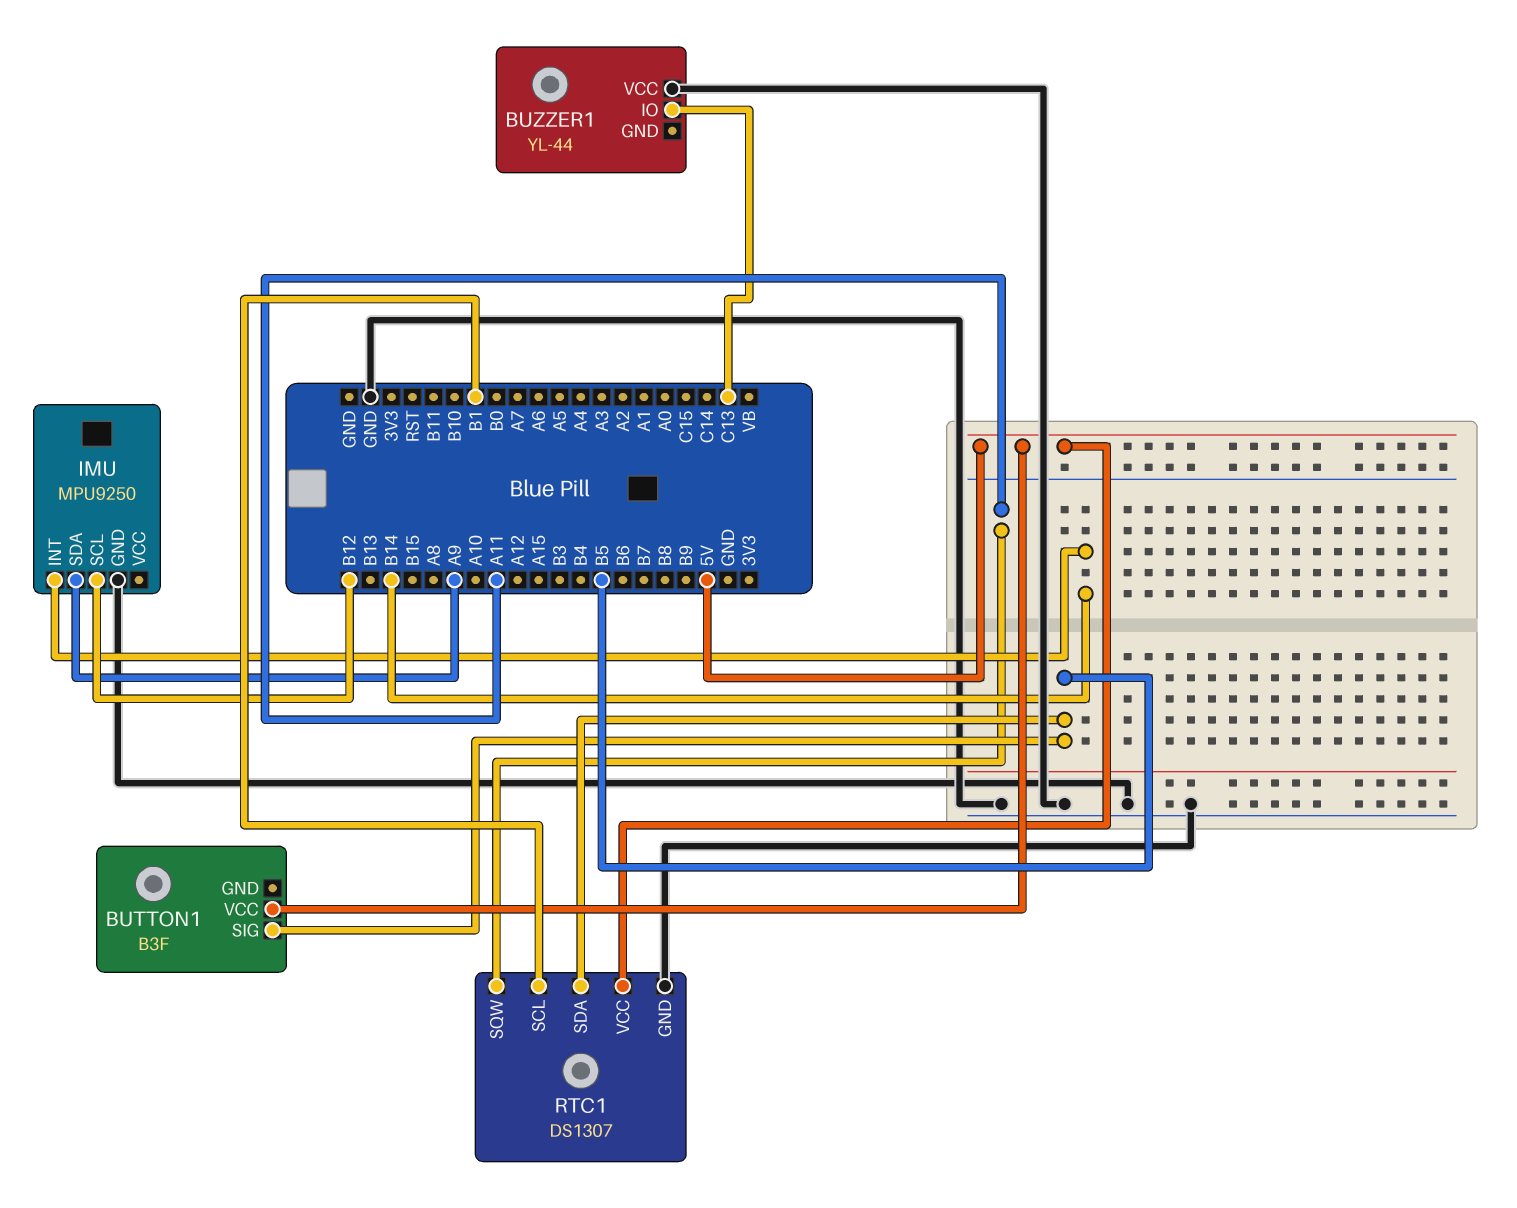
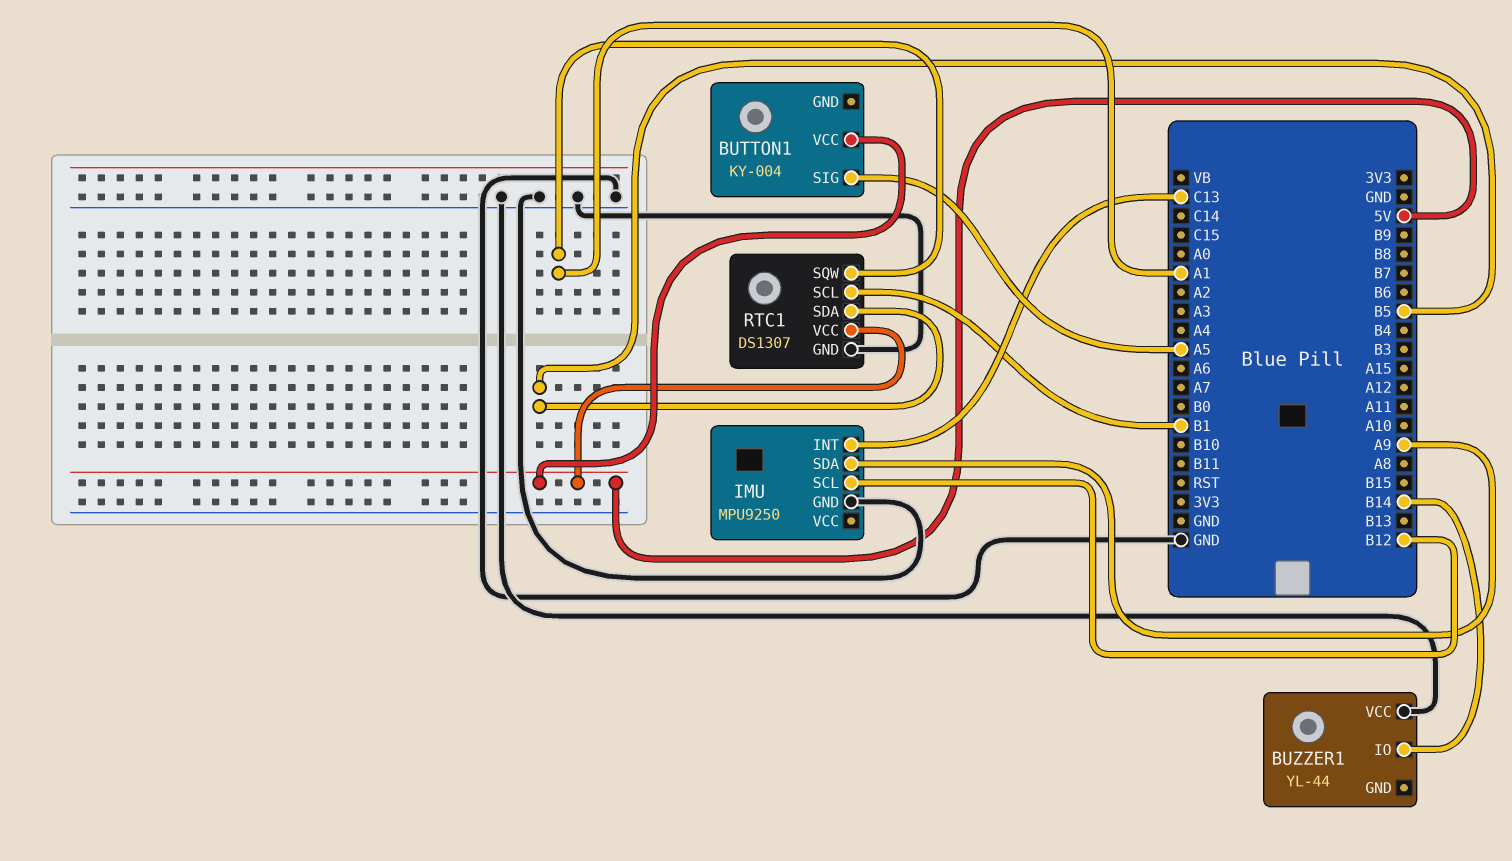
BUTTON1: B3F -> KY-004
BUTTON1 pin SIG: B5 -> A5
BUZZER1 pin IO: C13 -> B14
IMU pin INT: B14 -> C13
RTC1 pin SQW: A11 -> A1

